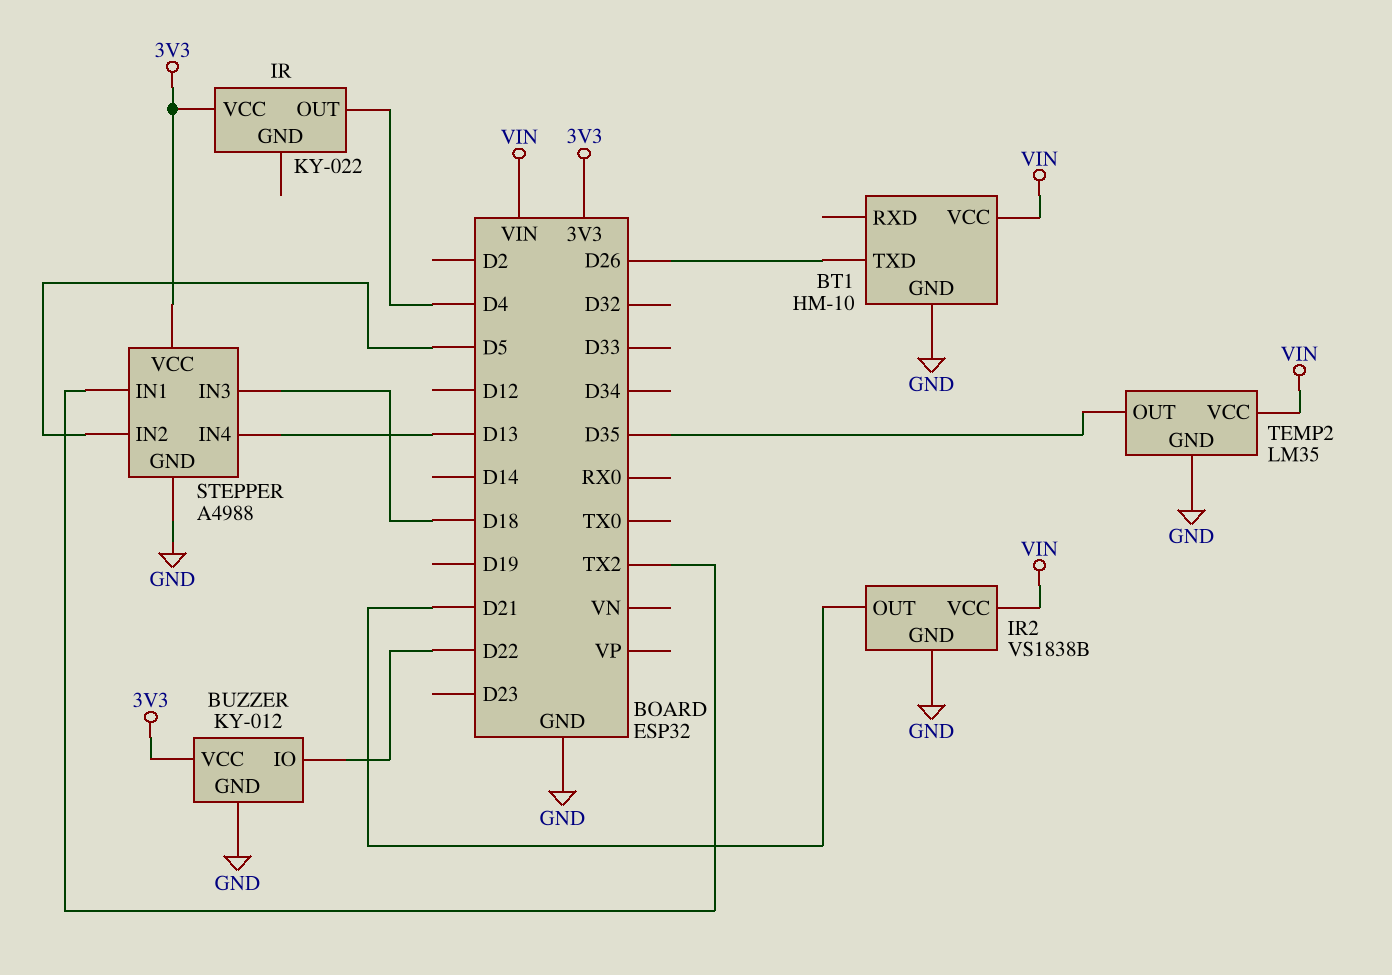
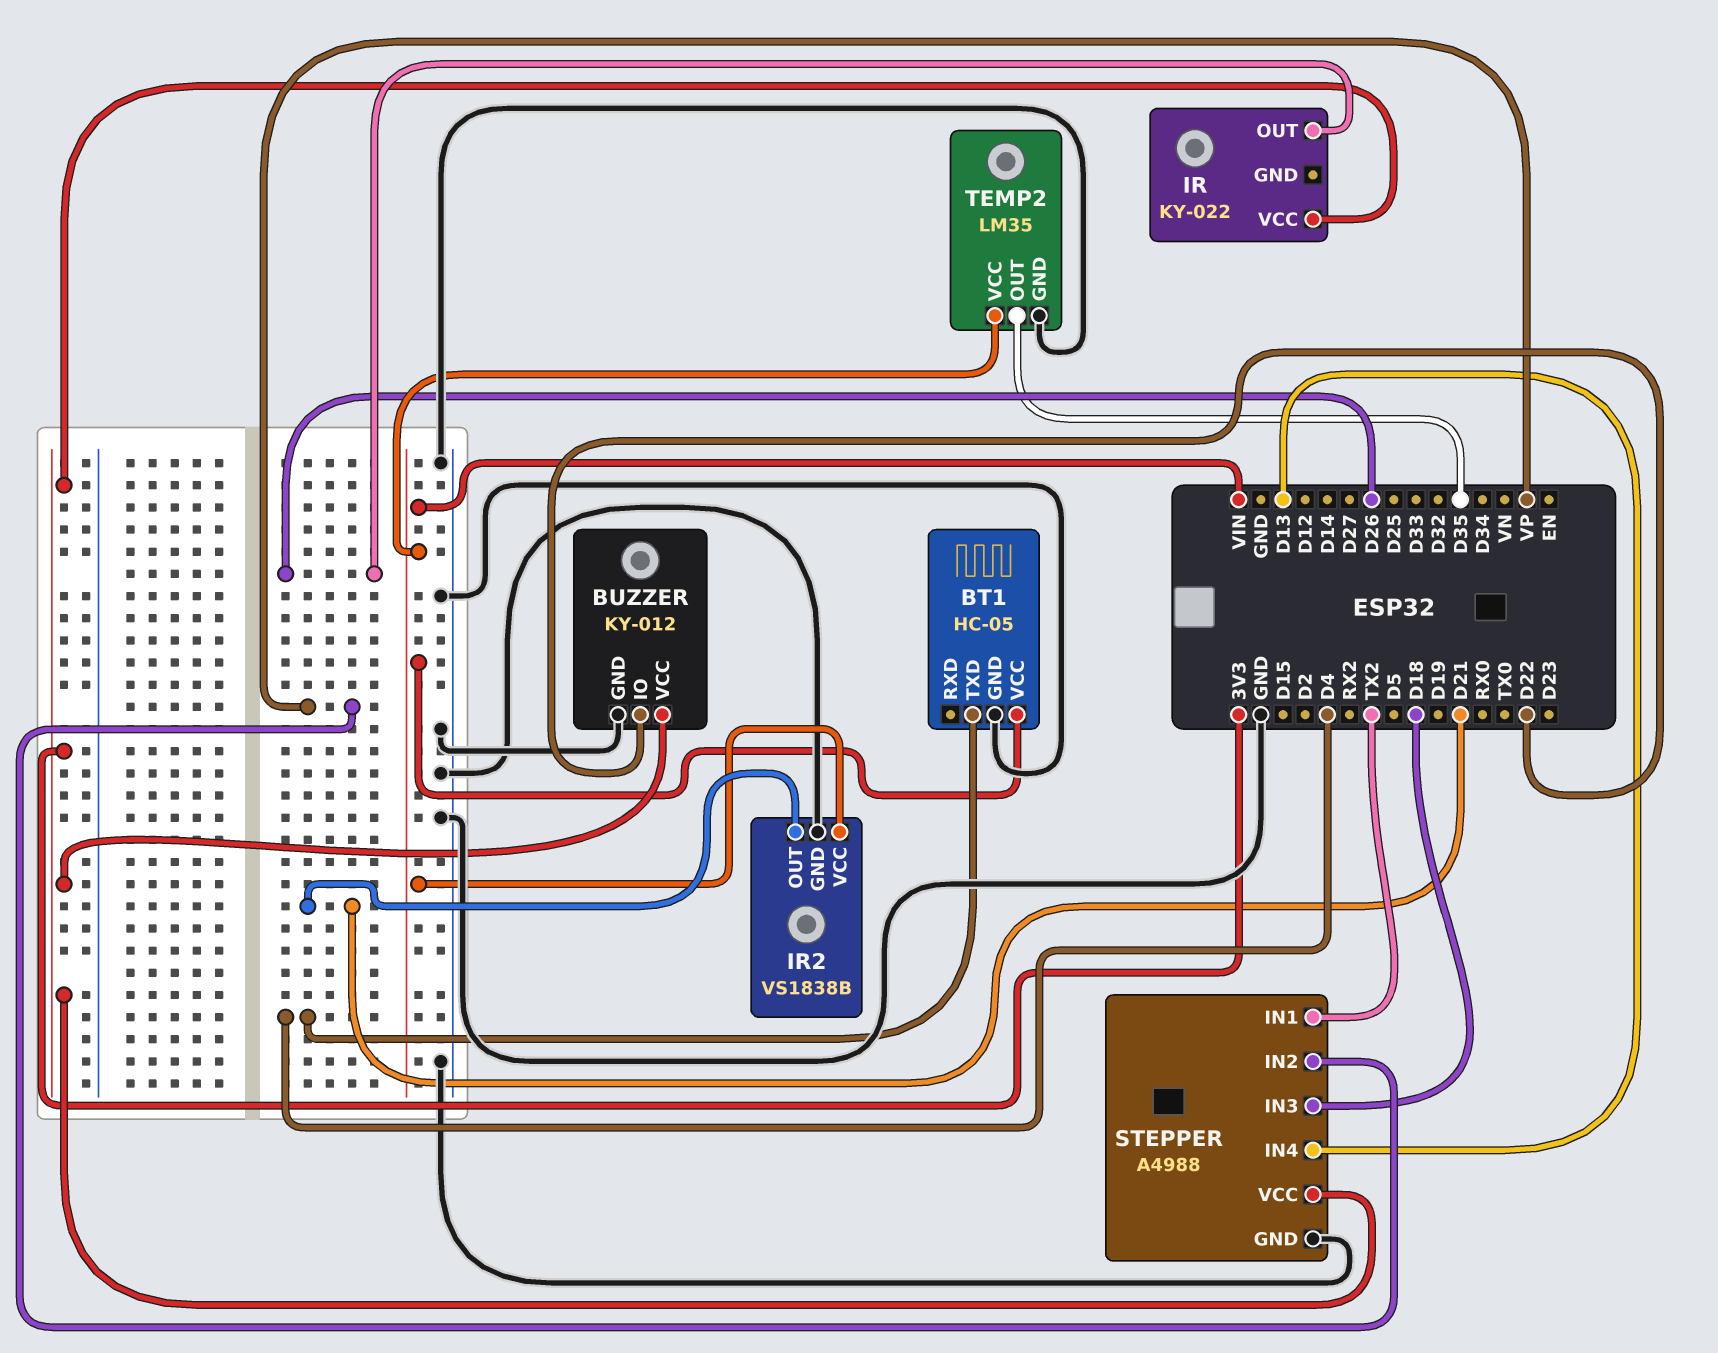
BT1: HM-10 -> HC-05
BT1 pin TXD: D26 -> D4
IR pin OUT: D4 -> D26
STEPPER pin IN2: D5 -> VP

